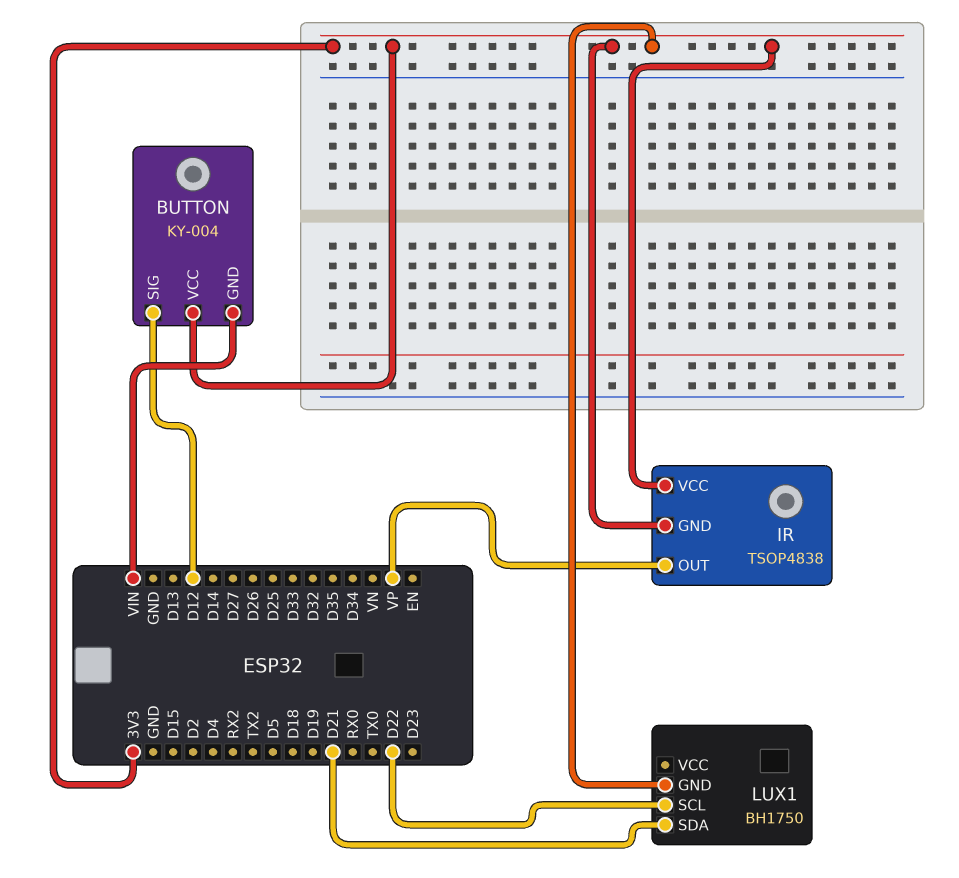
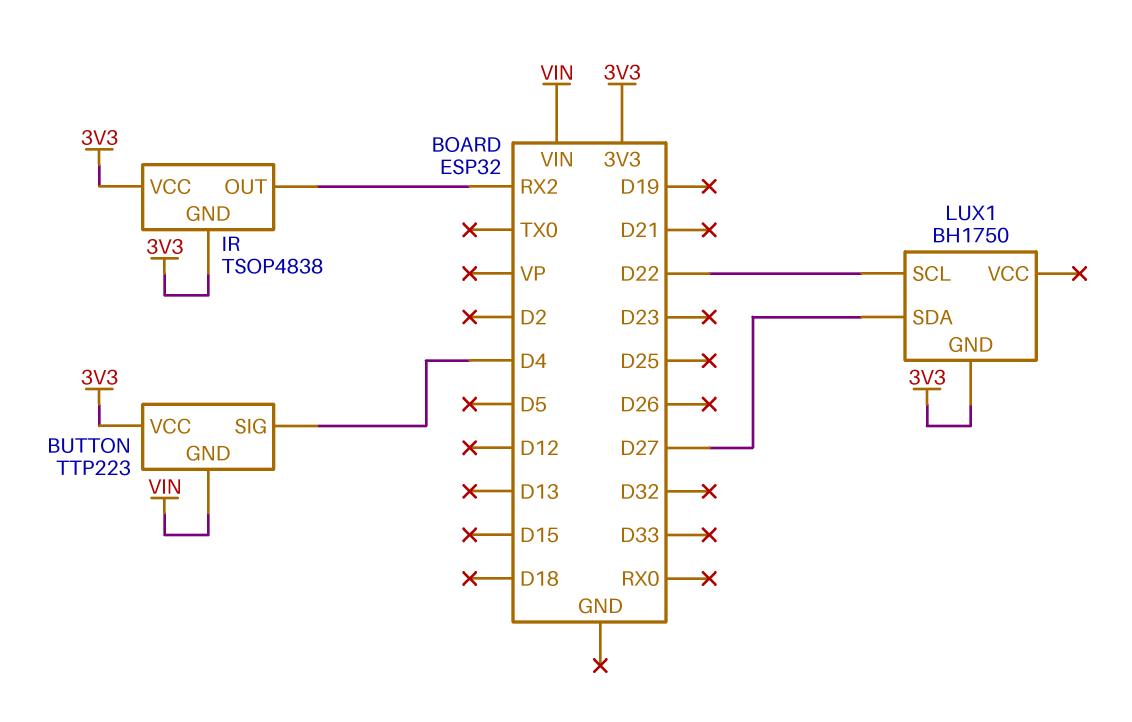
BUTTON: KY-004 -> TTP223
BUTTON pin SIG: D12 -> D4
IR pin OUT: VP -> RX2
LUX1 pin SDA: D21 -> D27

